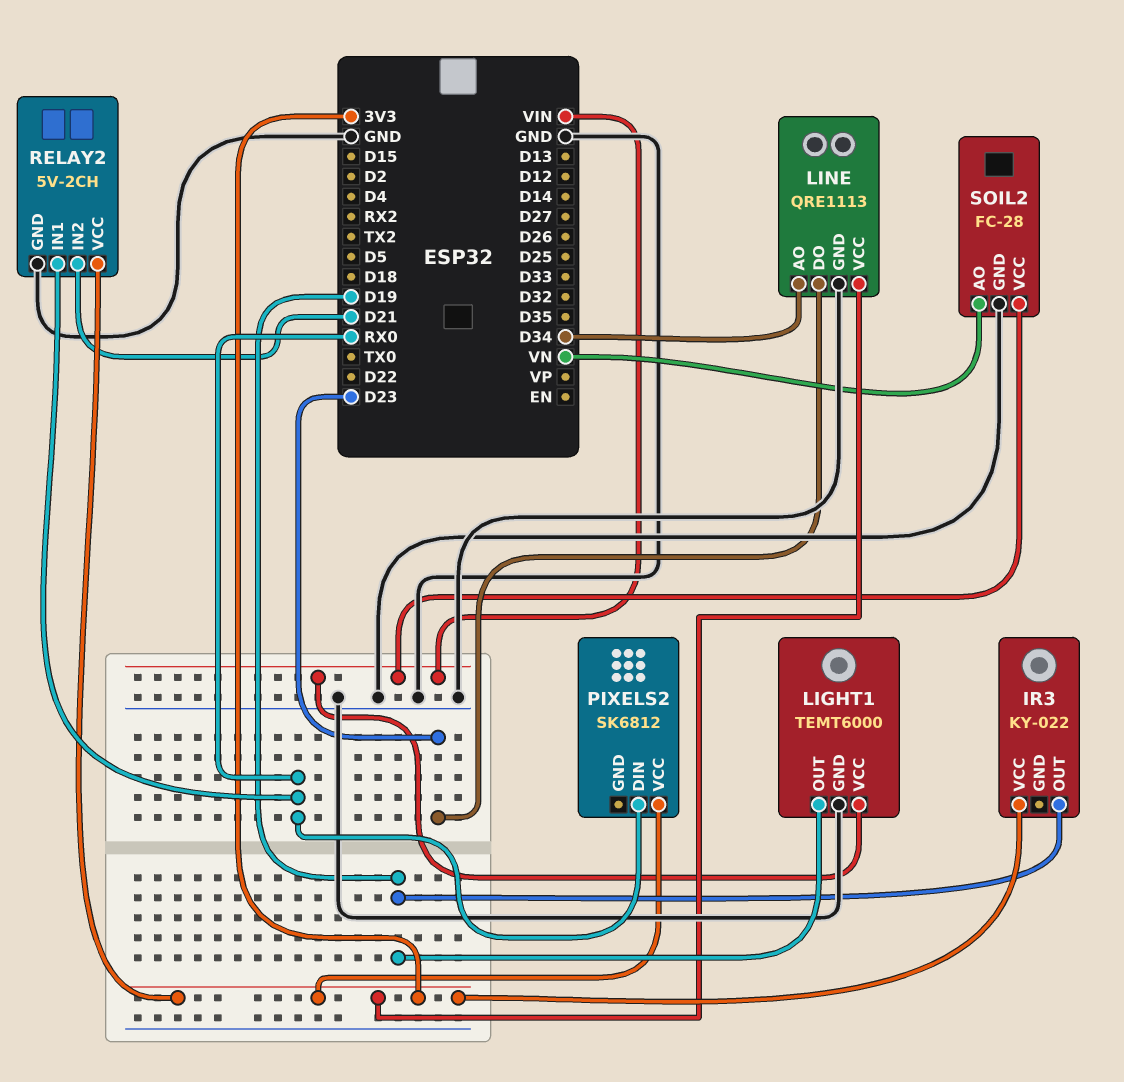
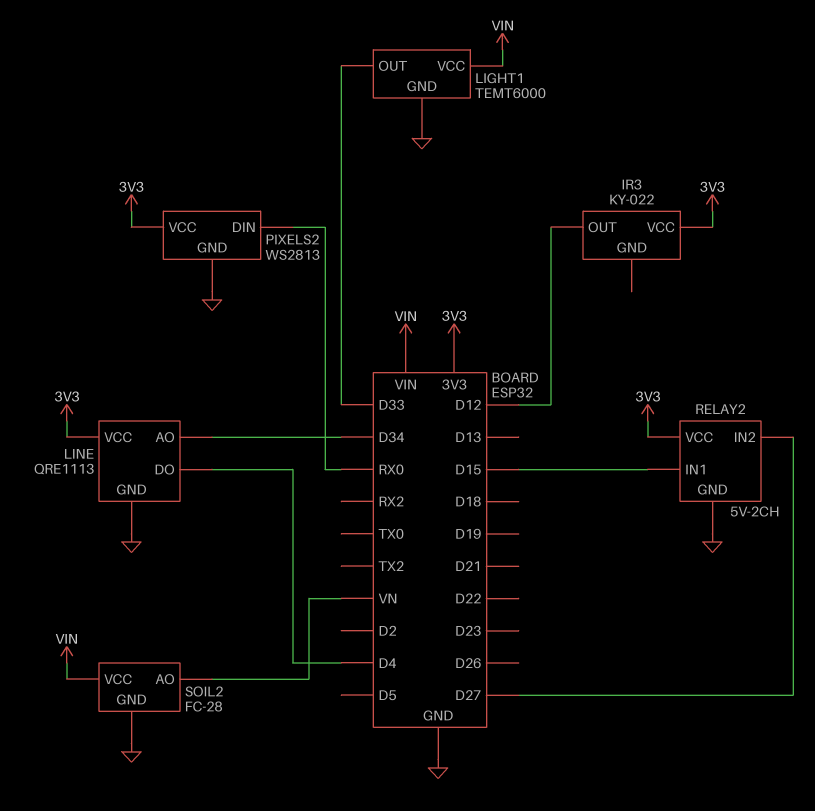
IR3 pin OUT: D19 -> D12
LIGHT1 pin OUT: D19 -> D33
LINE pin DO: D23 -> D4
PIXELS2: SK6812 -> WS2813
PIXELS2 pin GND: none -> GND
RELAY2 pin IN1: RX0 -> D15
RELAY2 pin IN2: D21 -> D27

